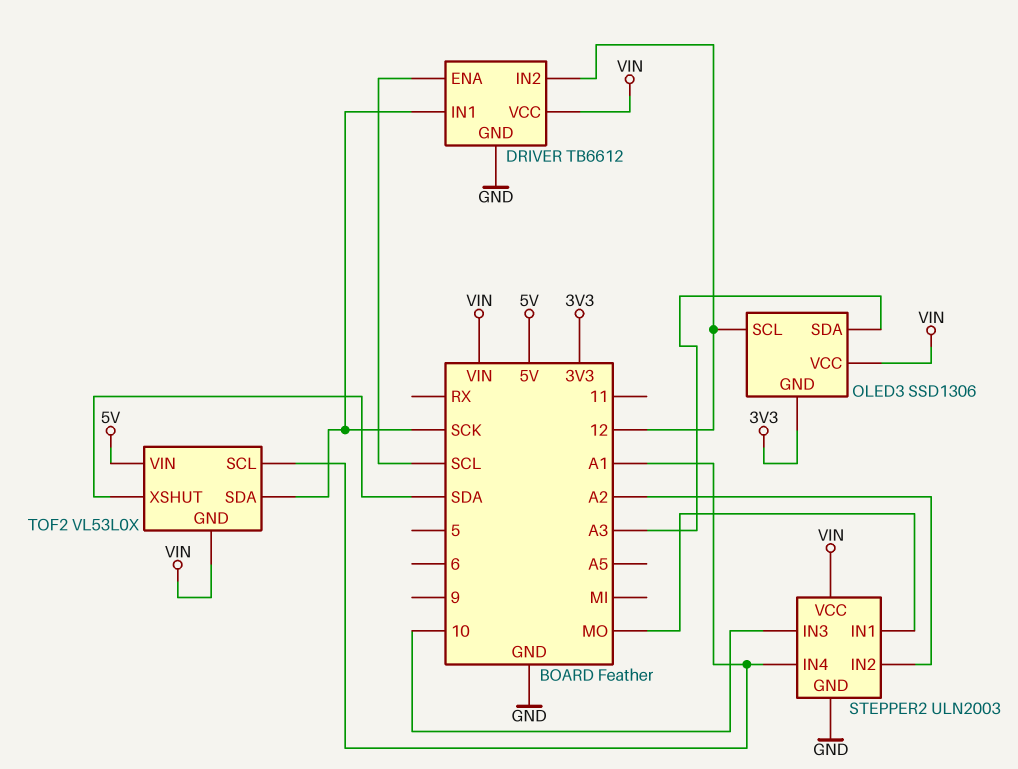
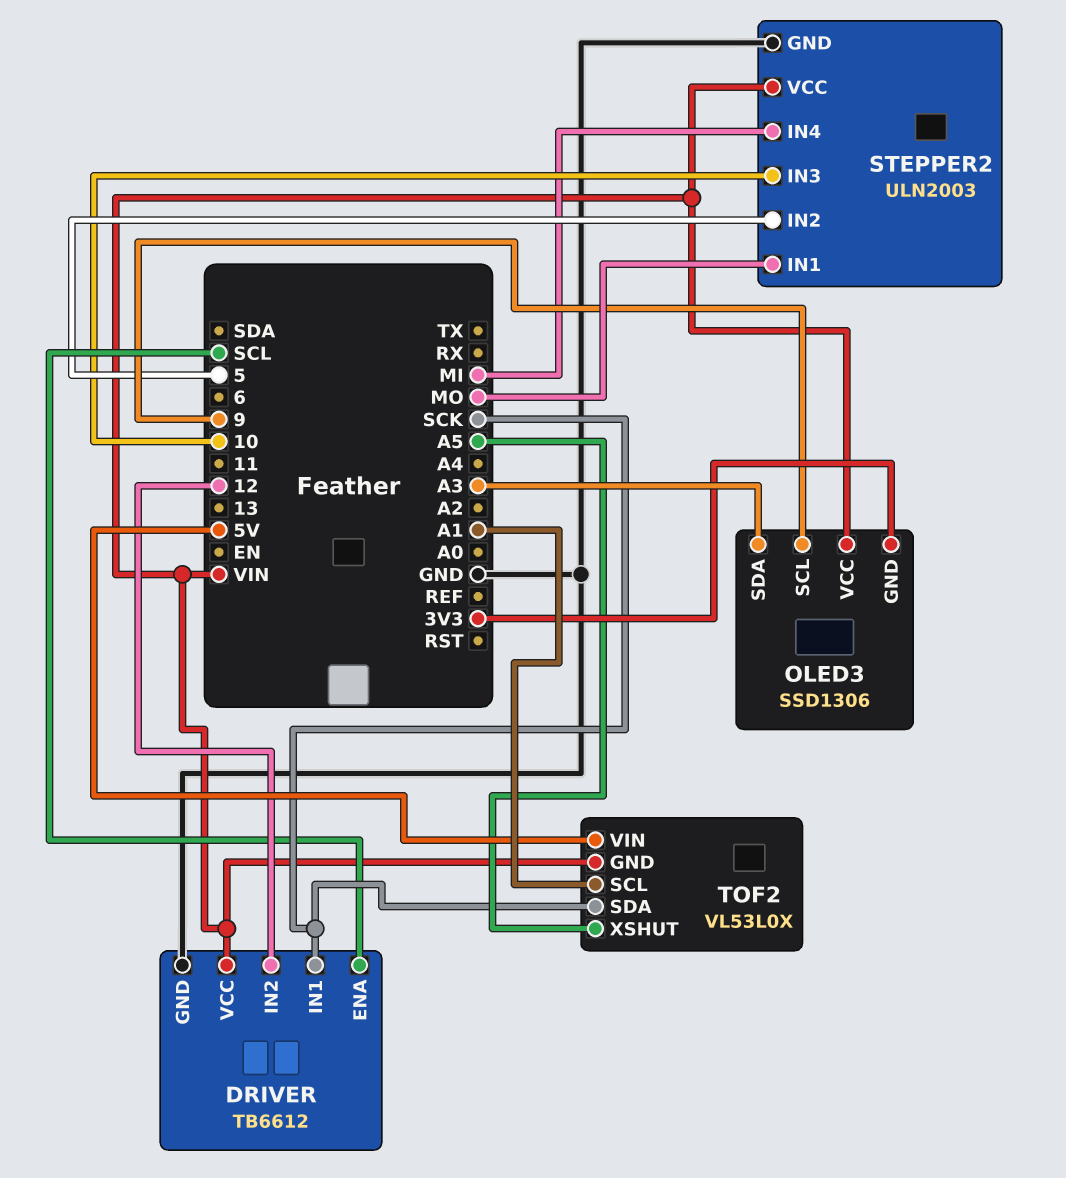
OLED3 pin SCL: 12 -> 9
STEPPER2 pin IN2: A2 -> 5
STEPPER2 pin IN4: A1 -> MI
TOF2 pin XSHUT: SDA -> A5

